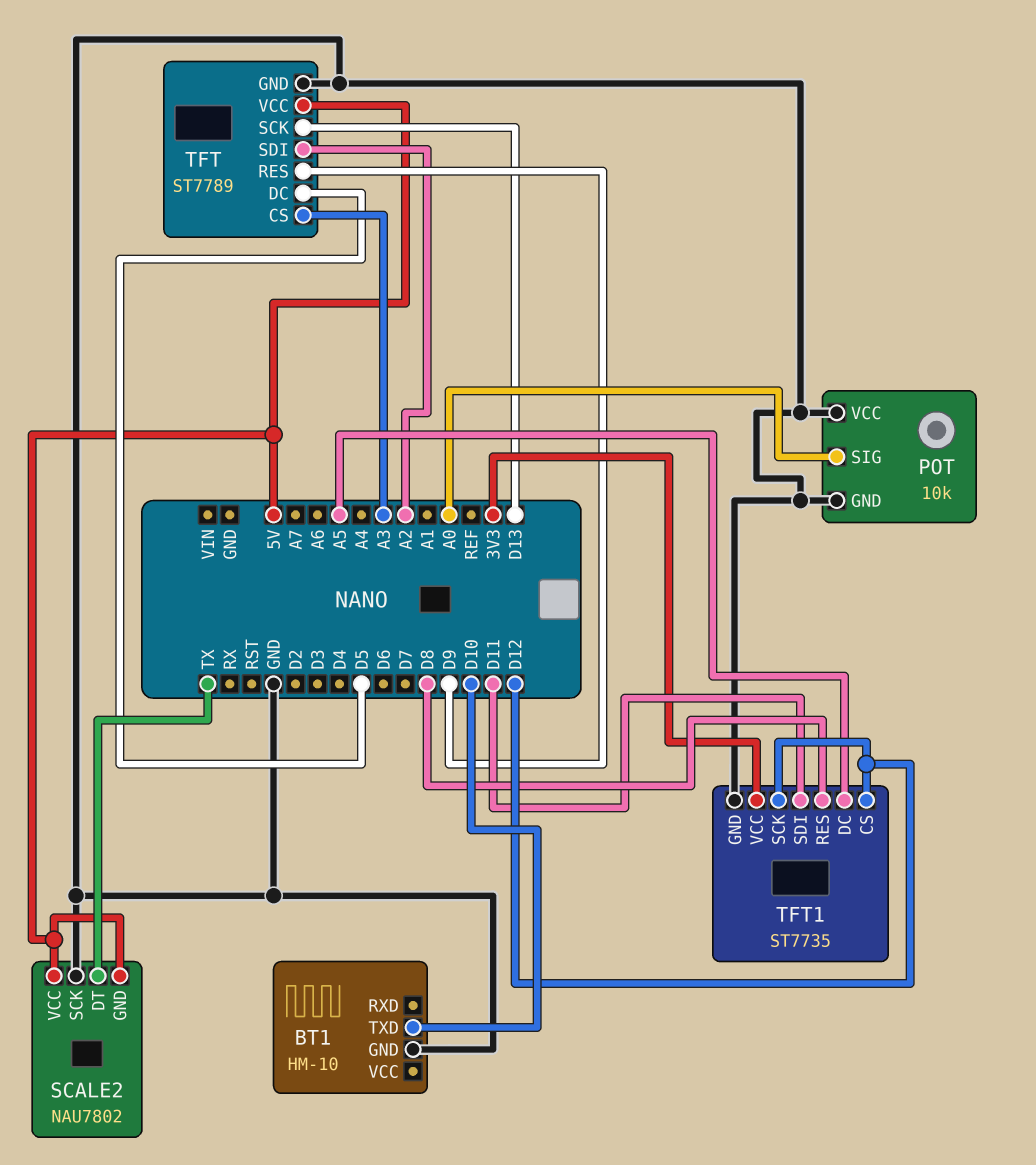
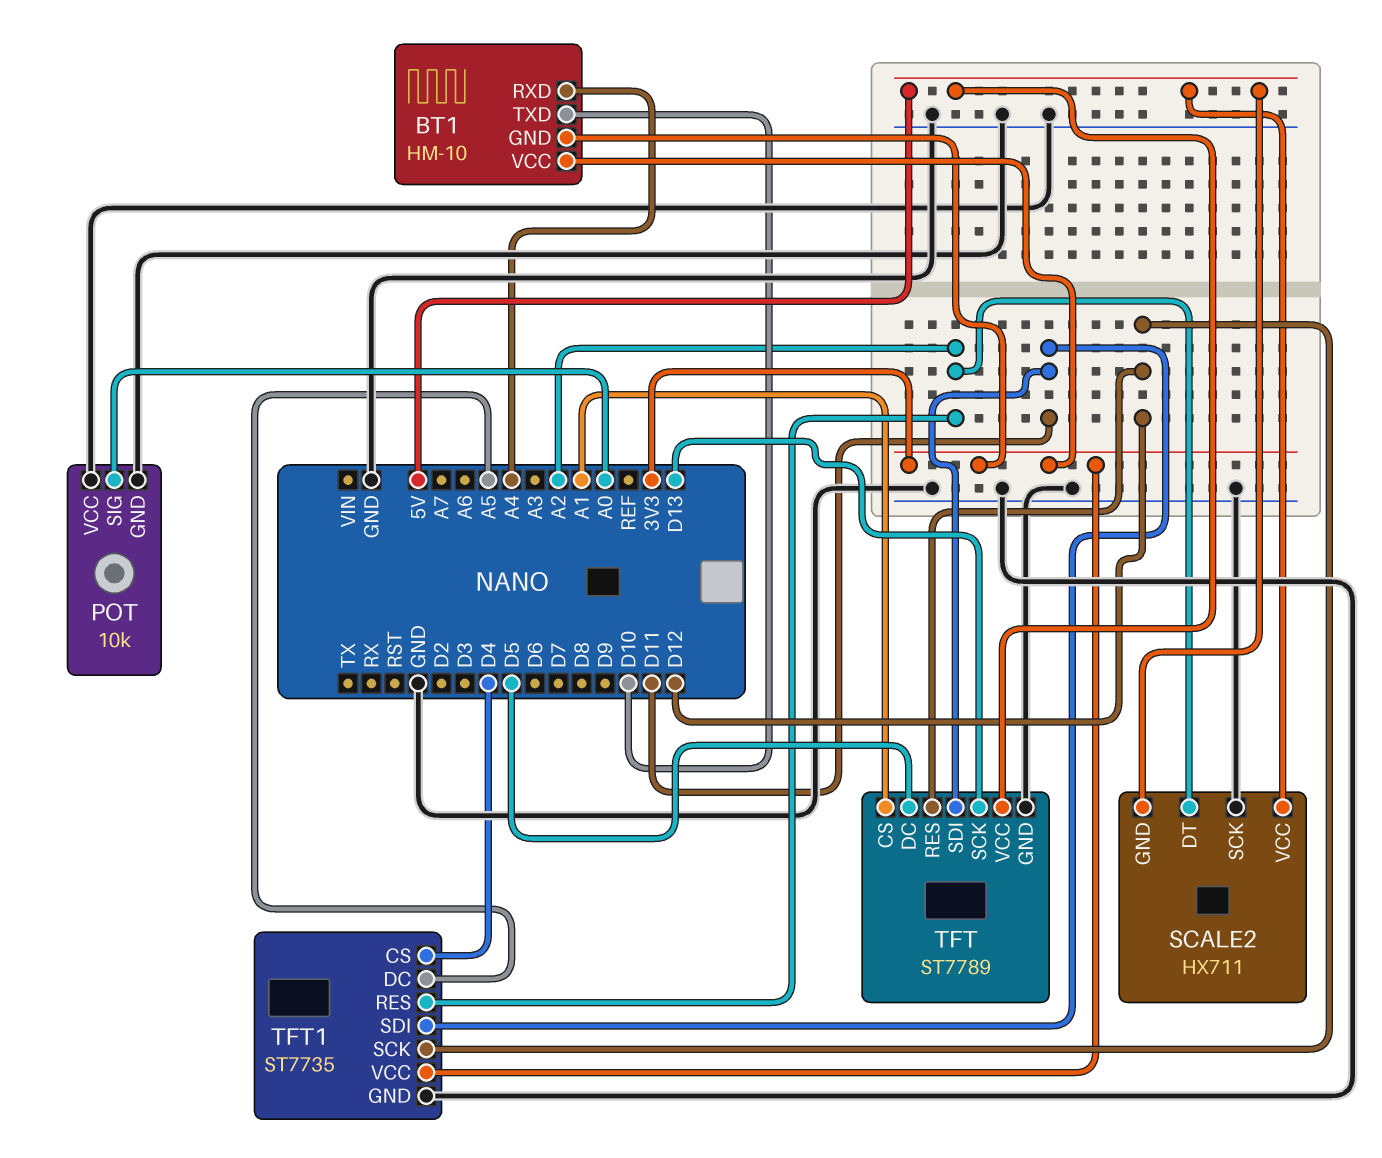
BT1 pin GND: GND -> 3V3
BT1 pin RXD: none -> A4
BT1 pin VCC: none -> 3V3
SCALE2: NAU7802 -> HX711
SCALE2 pin DT: TX -> A2
TFT pin CS: A3 -> A1
TFT pin RES: D9 -> D12
TFT pin SDI: A2 -> D11
TFT1 pin CS: D12 -> D4
TFT1 pin RES: D8 -> A2

